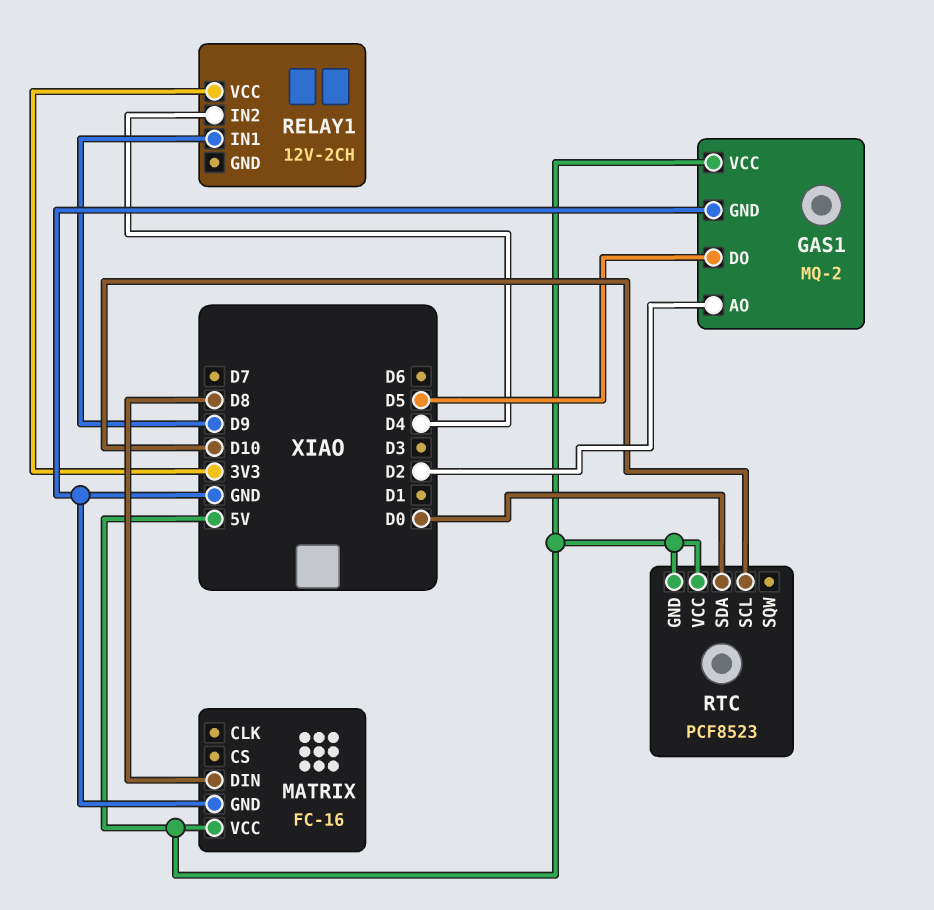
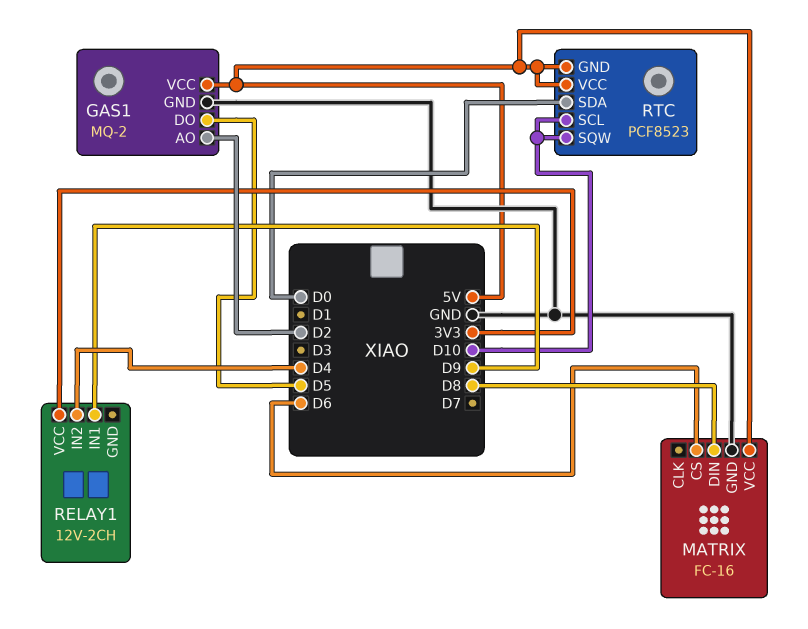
MATRIX pin CS: none -> D6
RTC pin SQW: none -> D10

